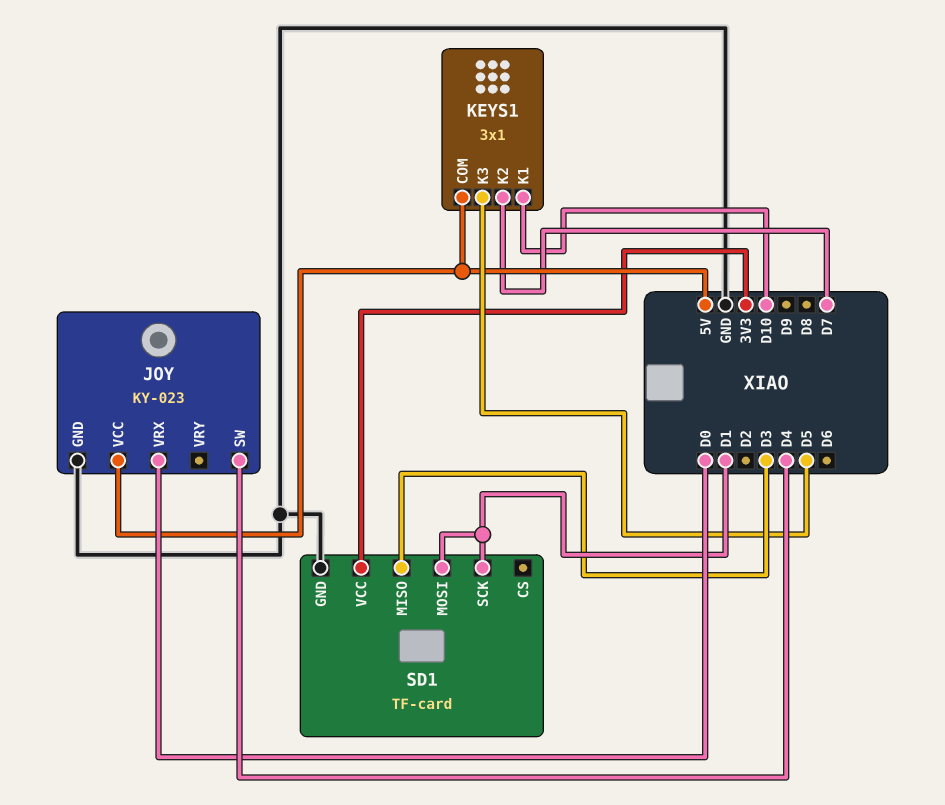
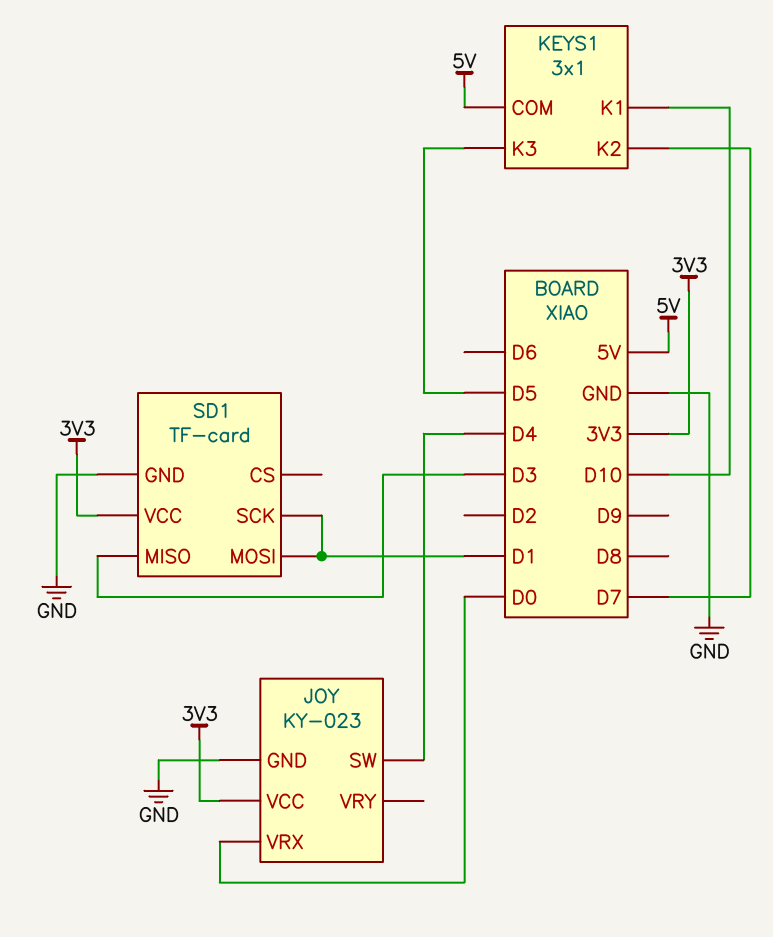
JOY pin VCC: 5V -> 3V3

